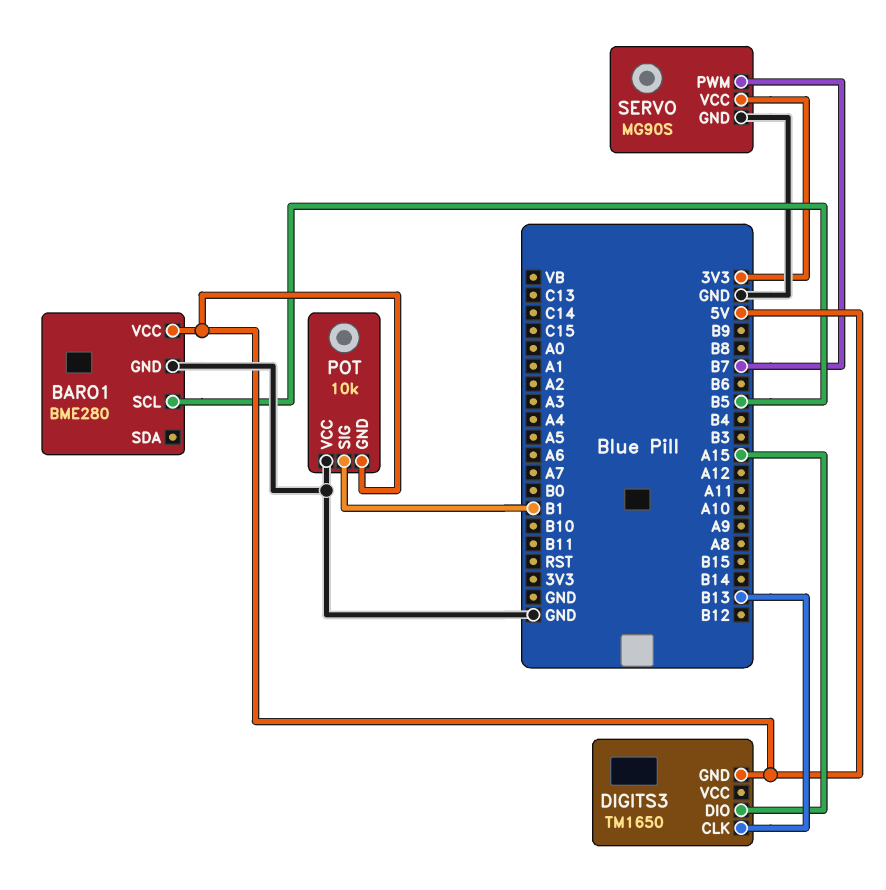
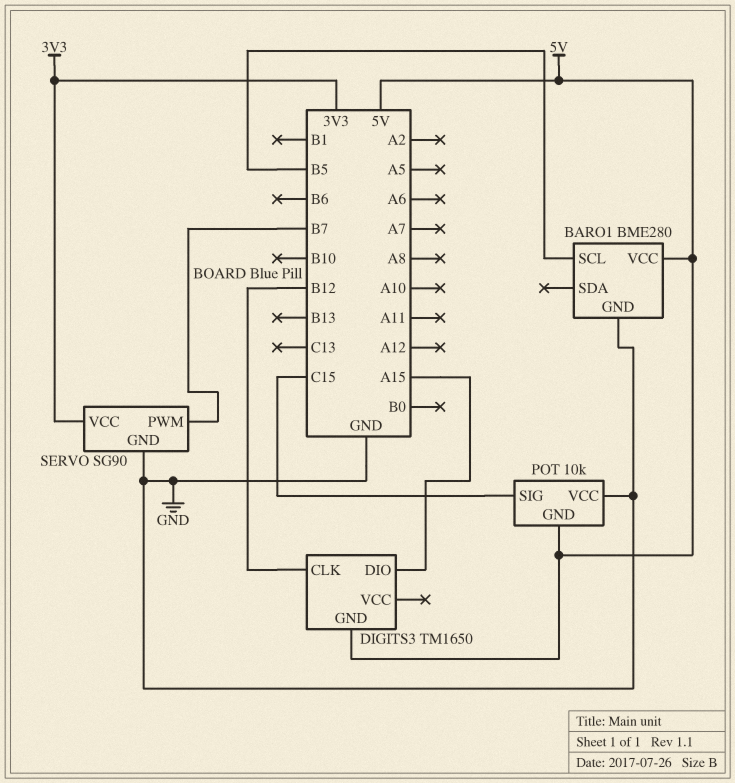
DIGITS3 pin CLK: B13 -> B12
POT pin SIG: B1 -> C15
SERVO: MG90S -> SG90

